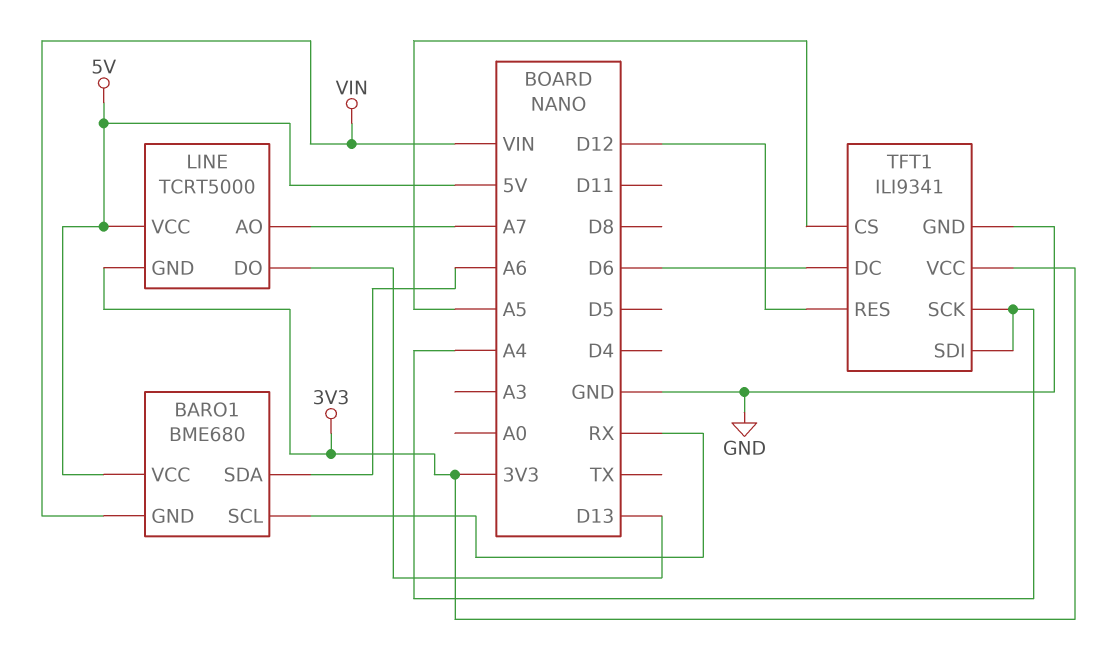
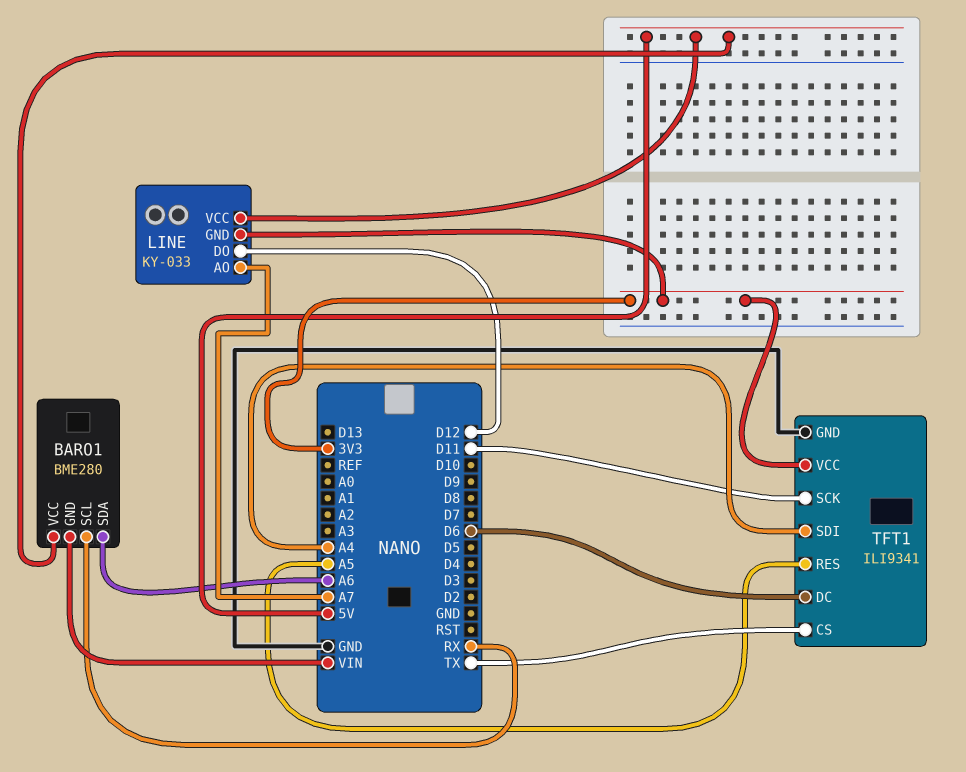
BARO1: BME680 -> BME280
LINE: TCRT5000 -> KY-033
LINE pin DO: D13 -> D12
TFT1 pin CS: A5 -> TX
TFT1 pin RES: D12 -> A5
TFT1 pin SCK: A4 -> D11

